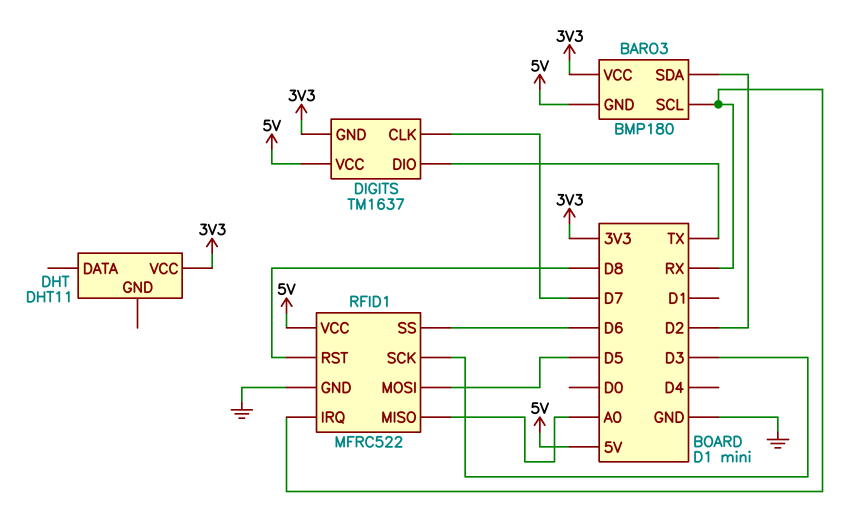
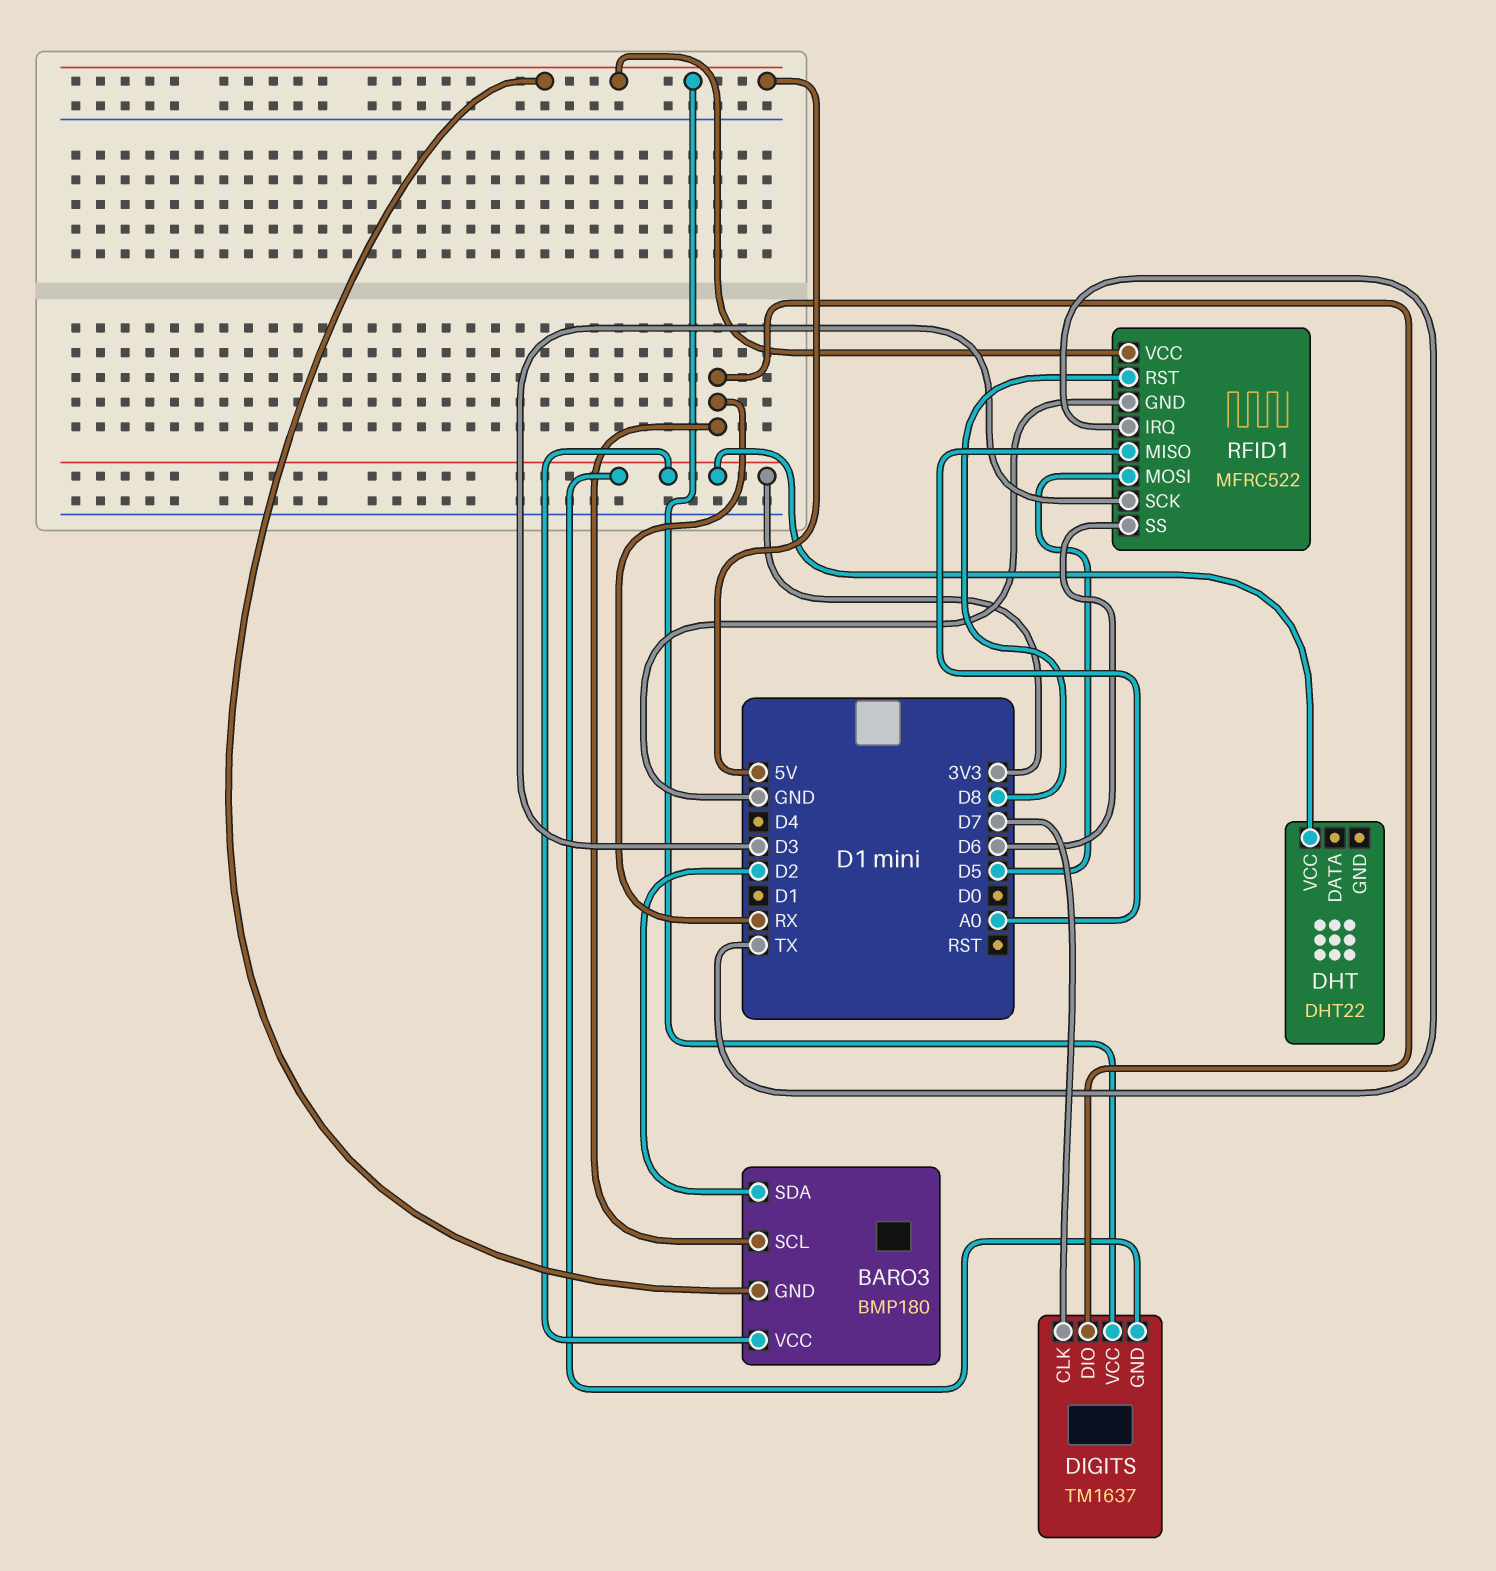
DHT: DHT11 -> DHT22
DIGITS pin DIO: TX -> RX
RFID1 pin IRQ: RX -> TX

